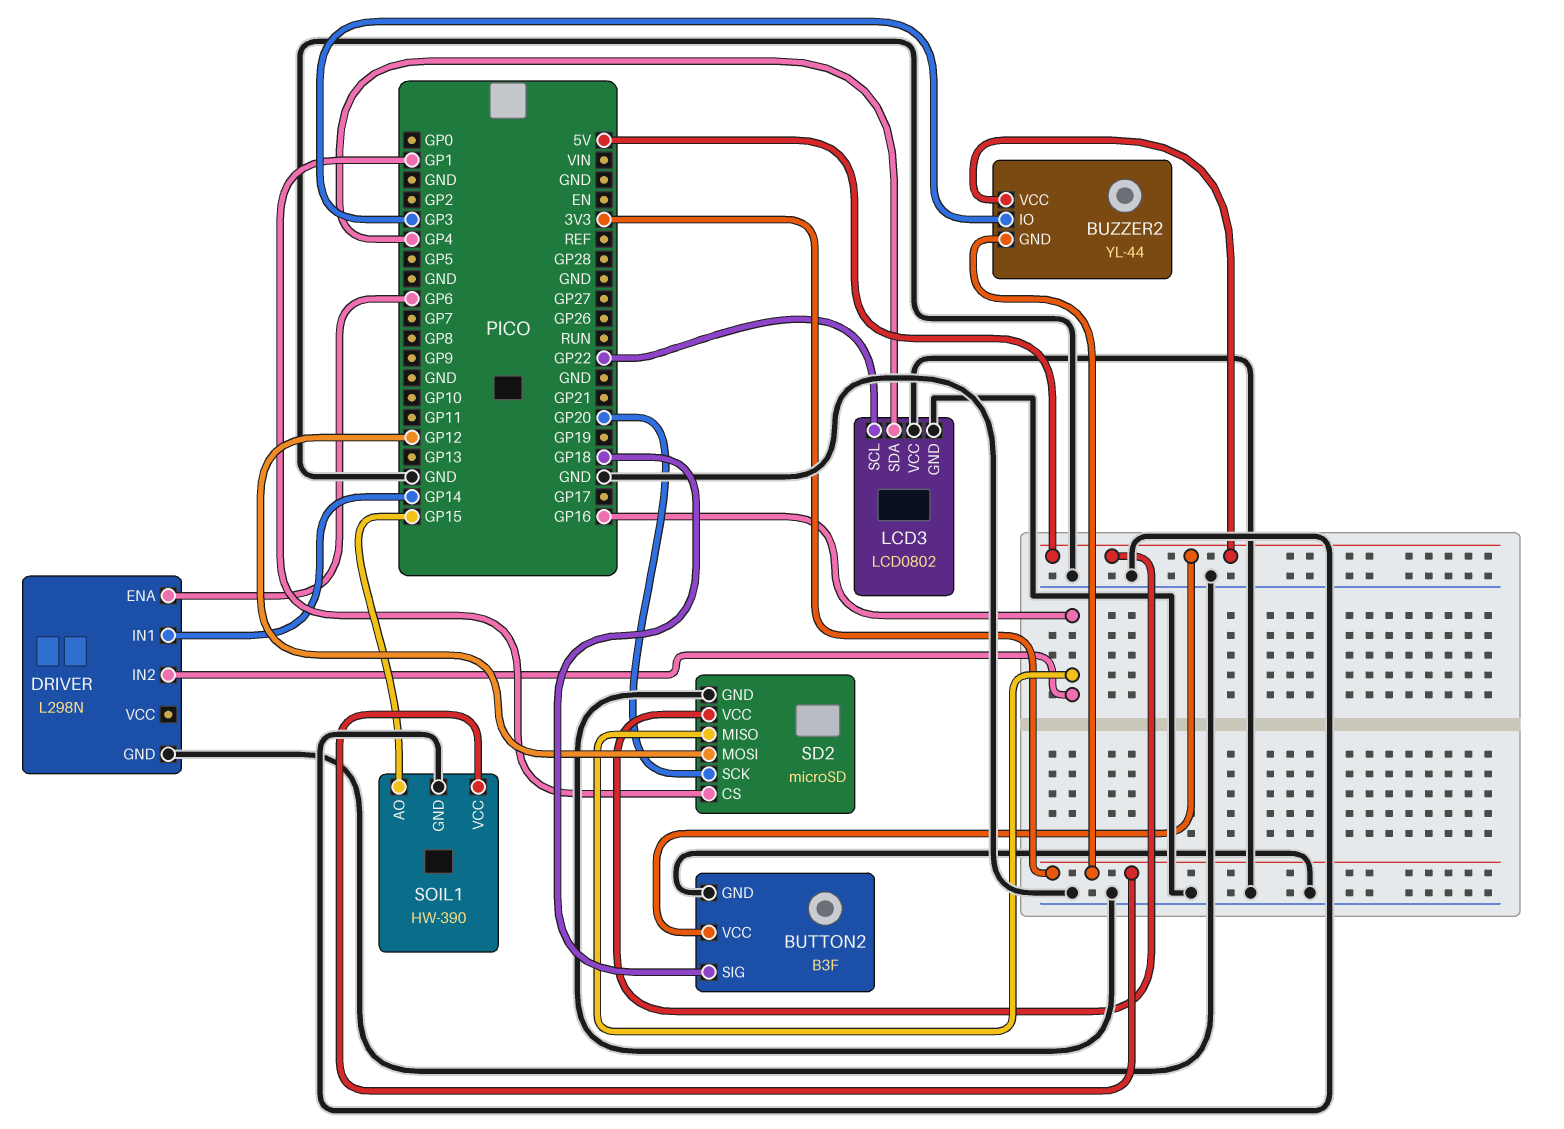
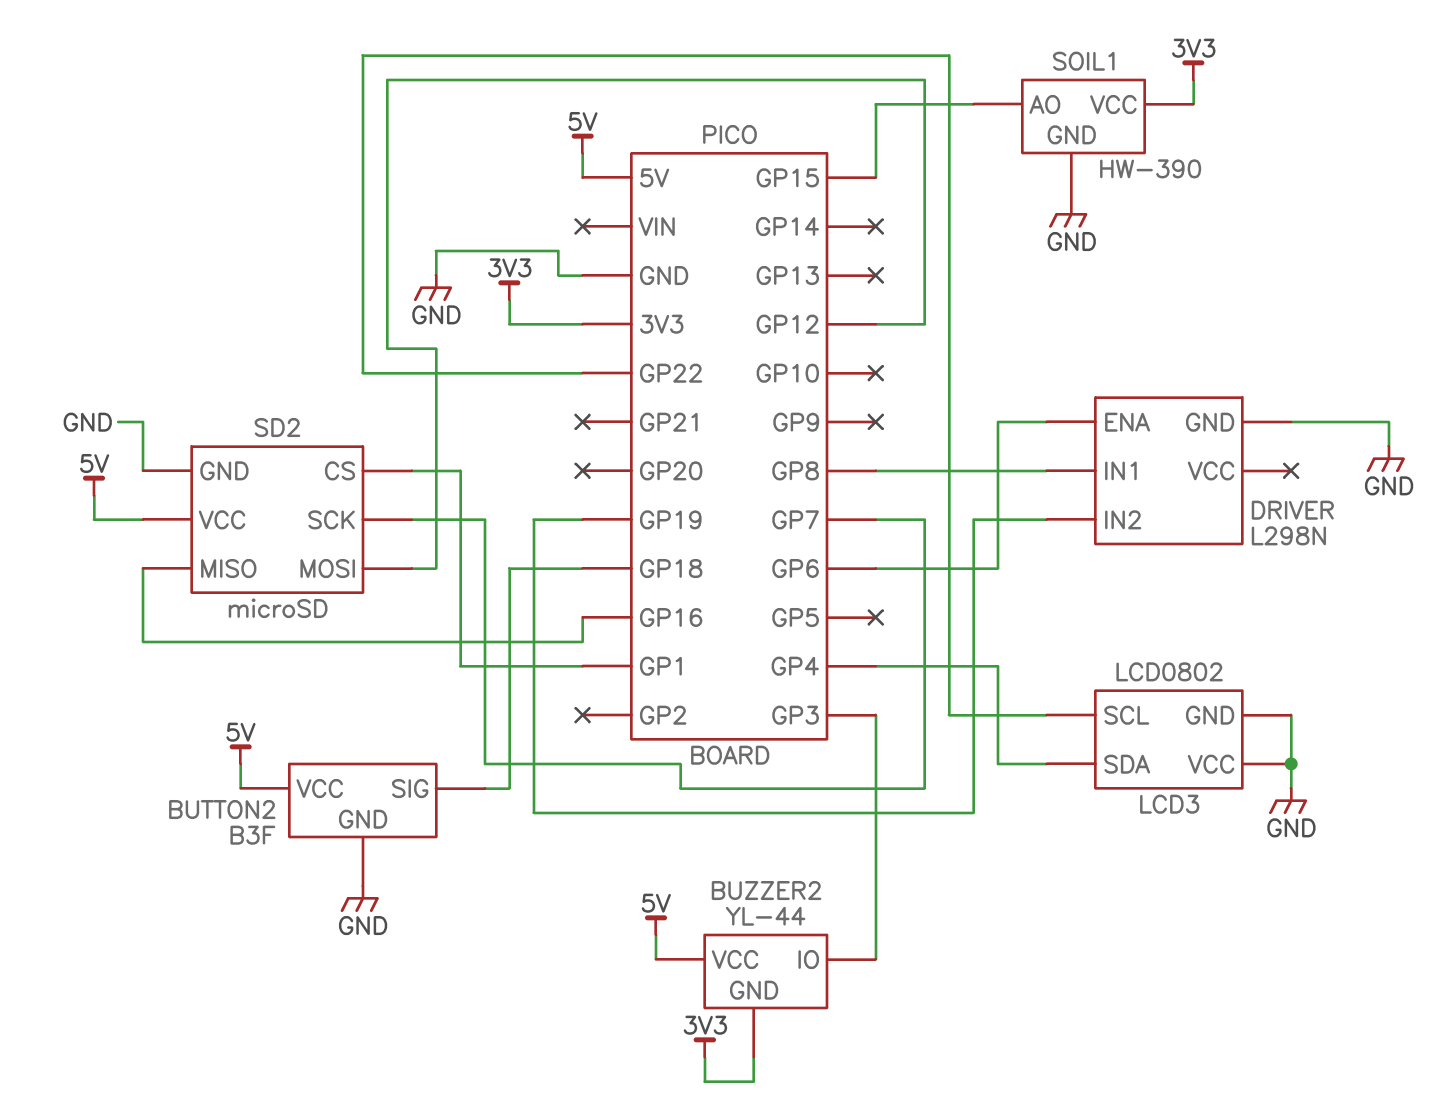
DRIVER pin IN1: GP14 -> GP8
DRIVER pin IN2: GP16 -> GP19
SD2 pin SCK: GP20 -> GP7

